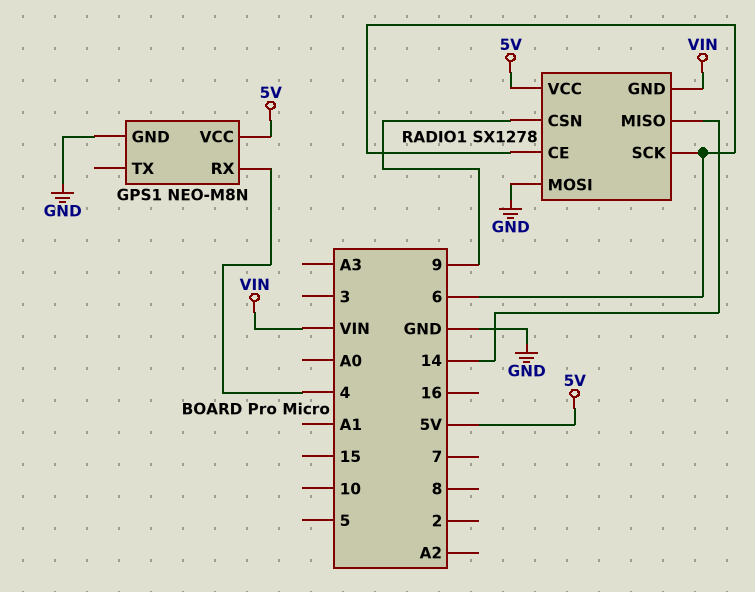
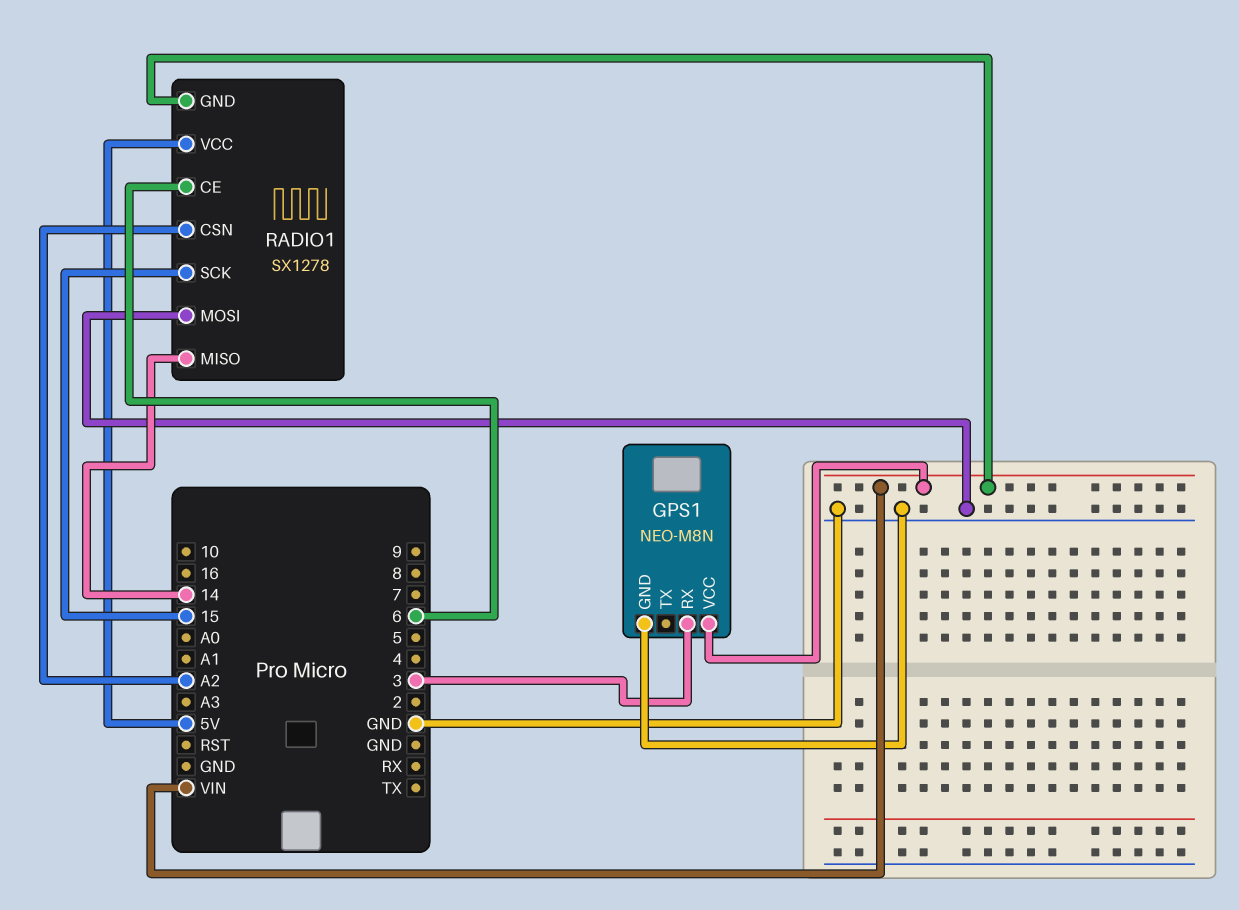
GPS1 pin RX: 4 -> 3
GPS1 pin VCC: 5V -> VIN
RADIO1 pin CSN: 9 -> A2
RADIO1 pin SCK: 6 -> 15

